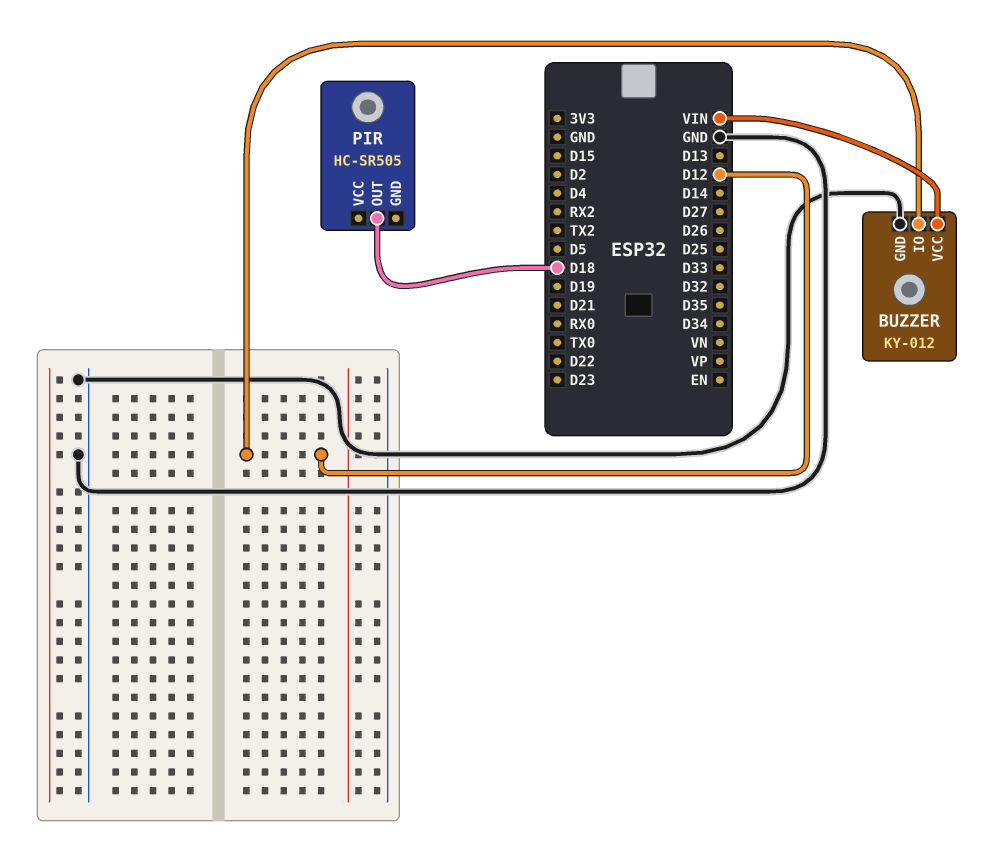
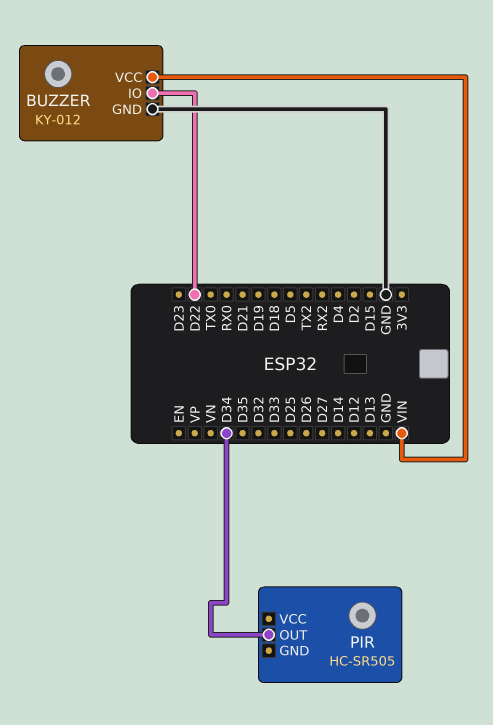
BUZZER pin IO: D12 -> D22
PIR pin OUT: D18 -> D34

